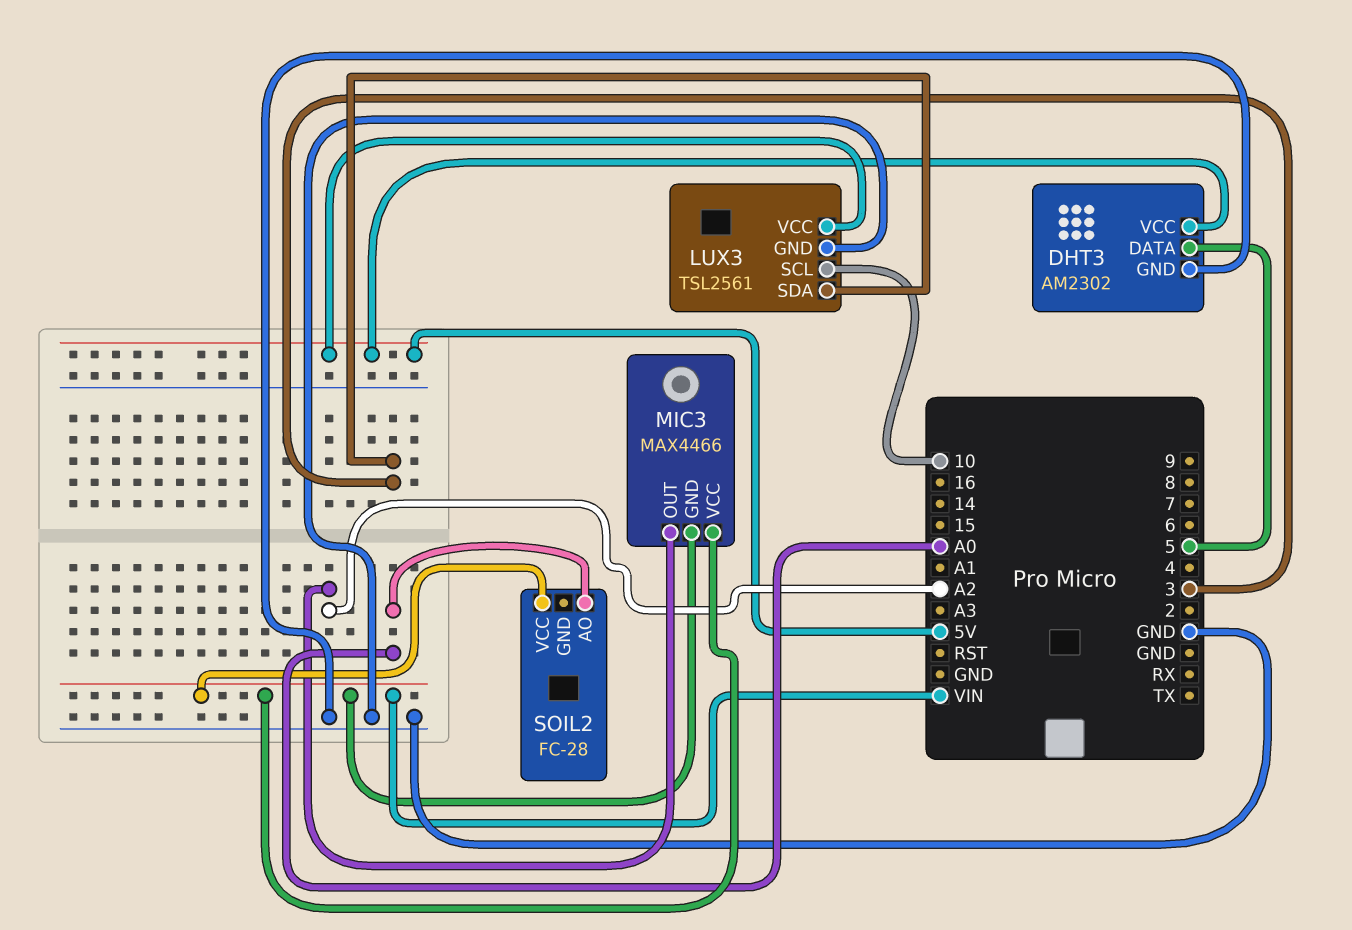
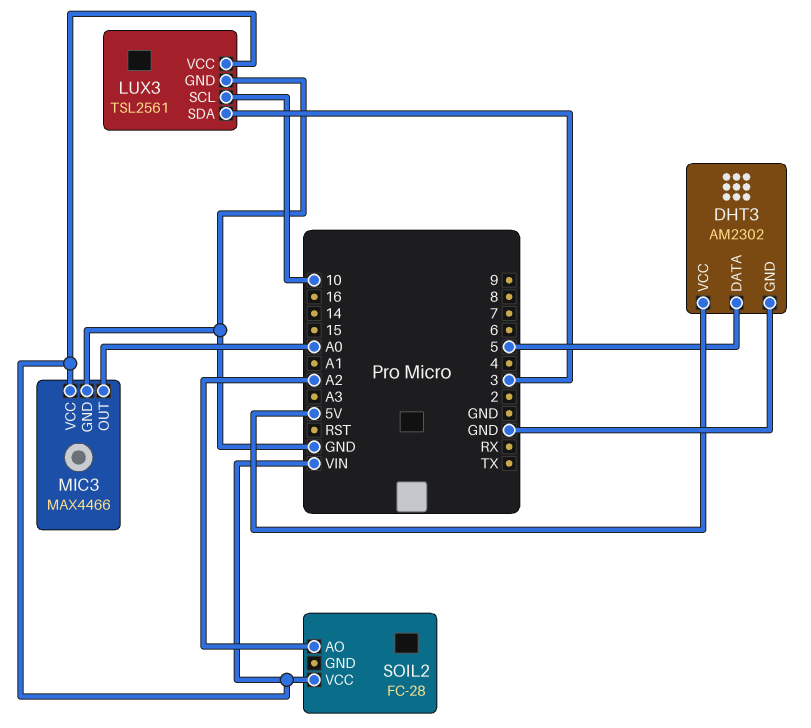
LUX3 pin VCC: 5V -> VIN
MIC3 pin GND: VIN -> GND
MIC3 pin OUT: A2 -> A0
SOIL2 pin AO: A0 -> A2

